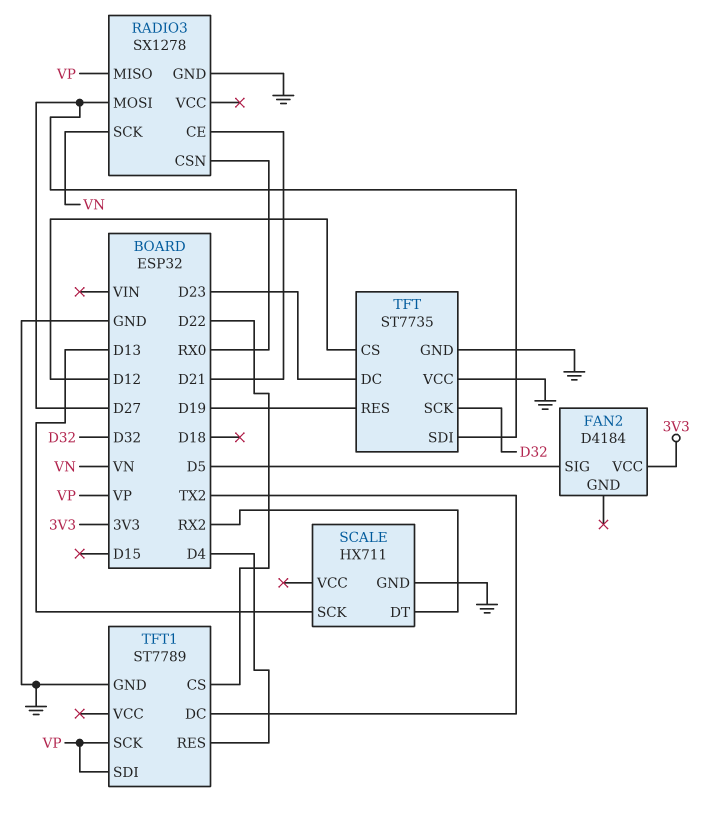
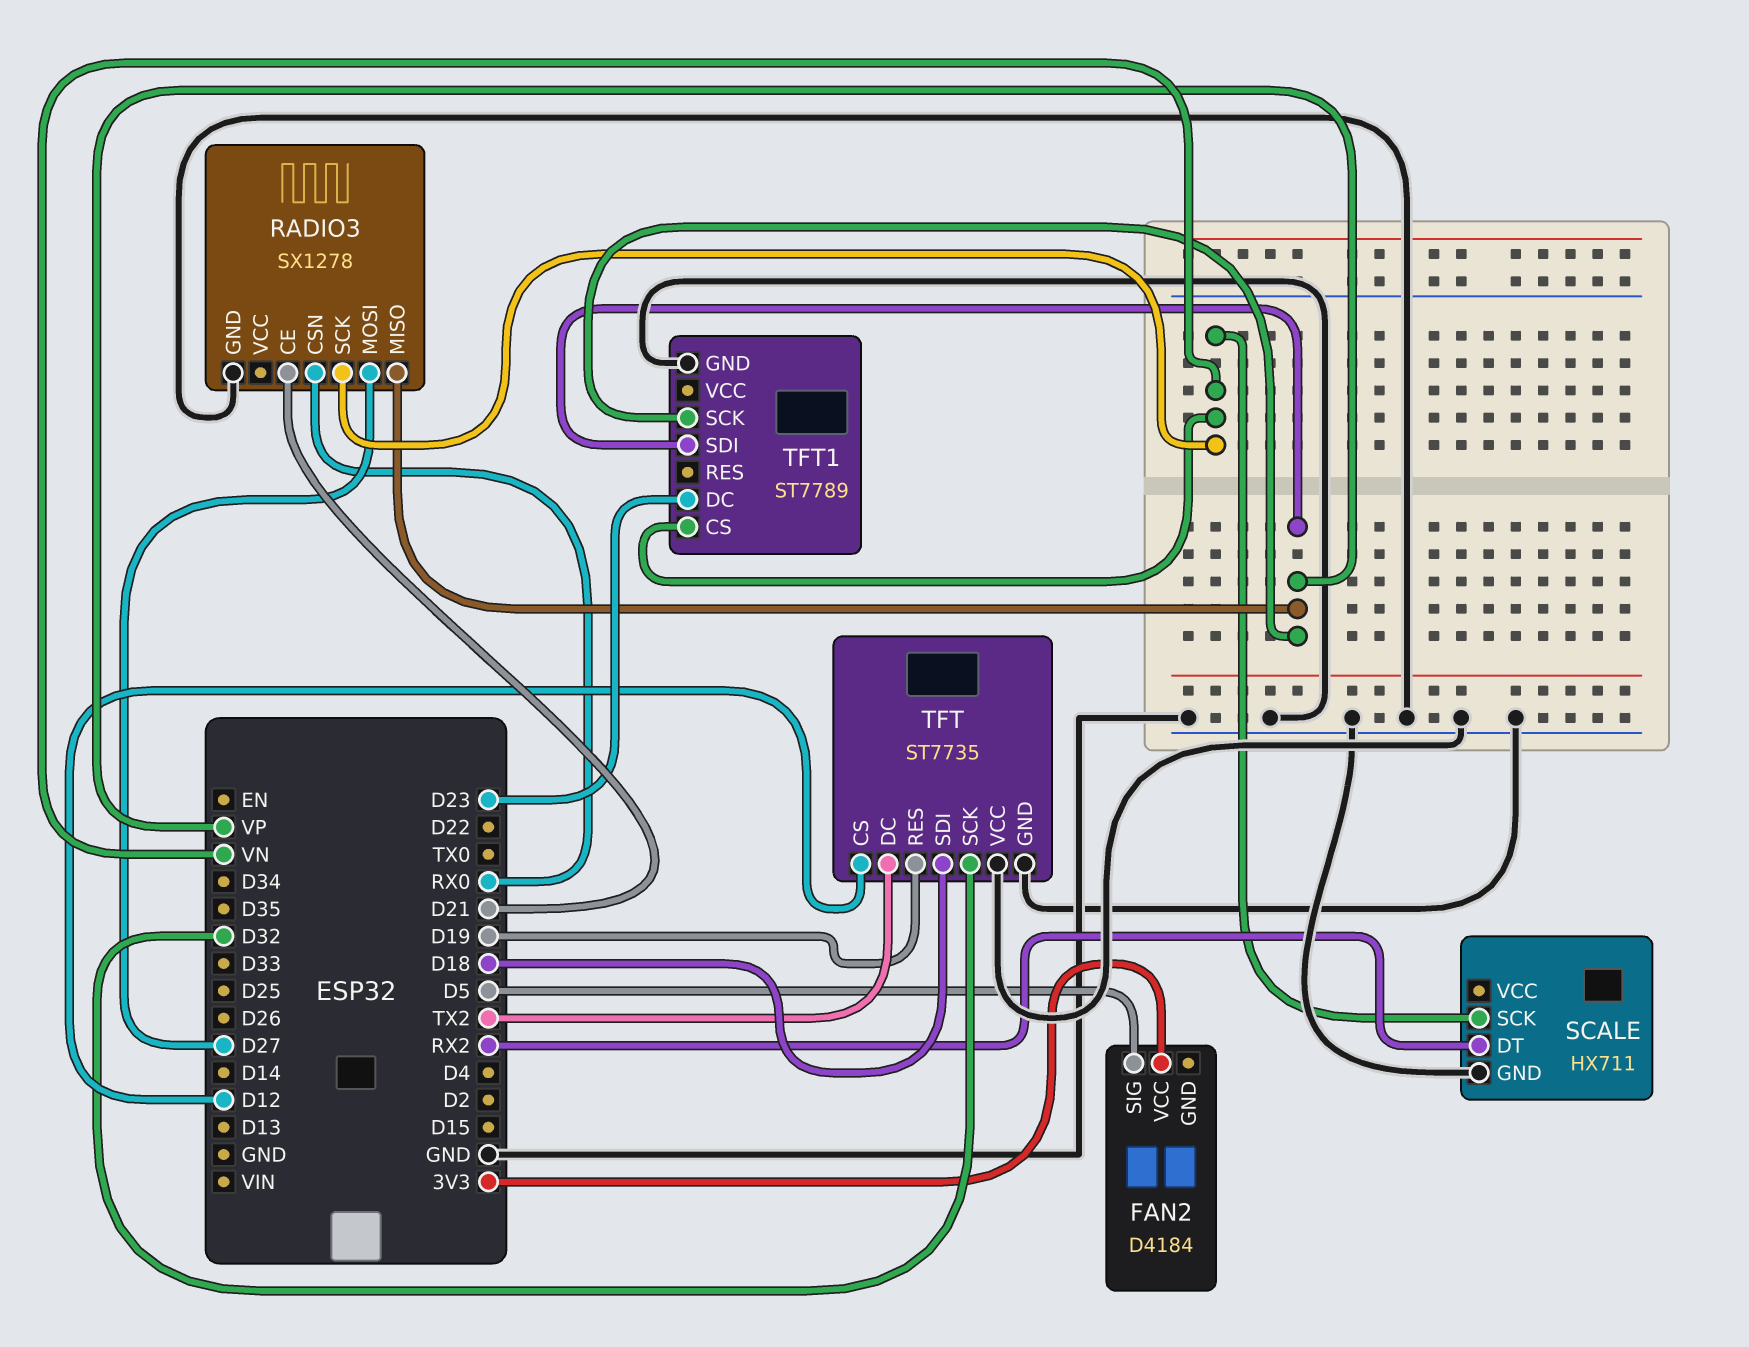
SCALE pin SCK: D13 -> VN
TFT pin DC: D23 -> TX2
TFT pin SDI: D27 -> D18
TFT1 pin CS: D22 -> VN
TFT1 pin DC: TX2 -> D23
TFT1 pin RES: D4 -> none

